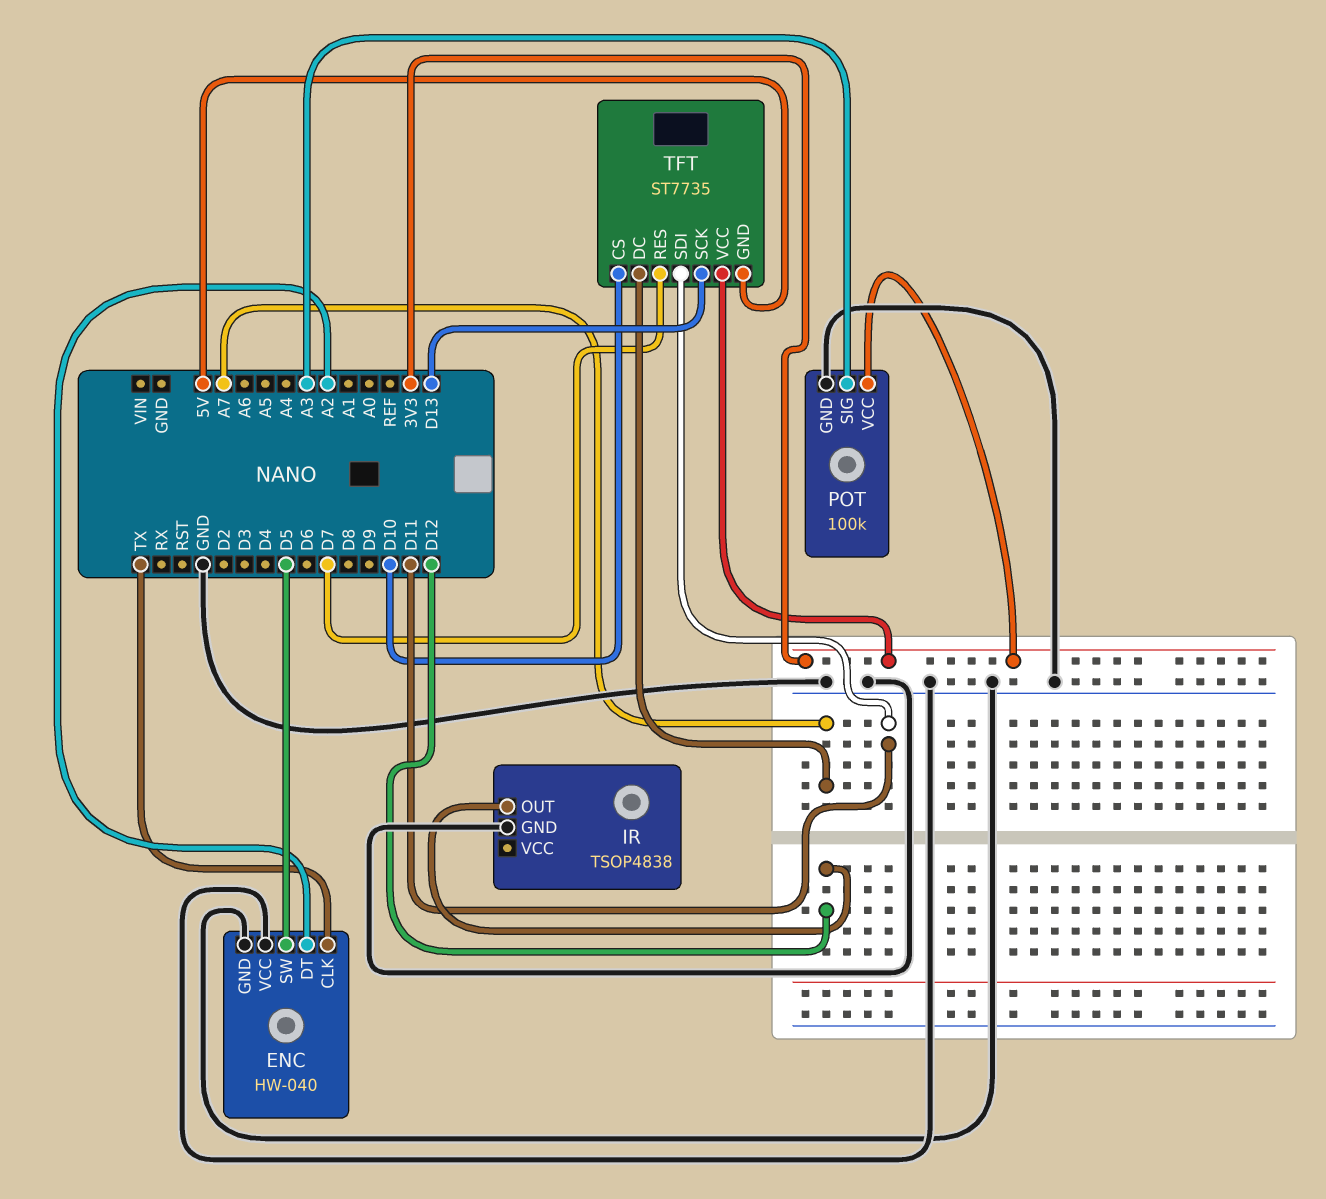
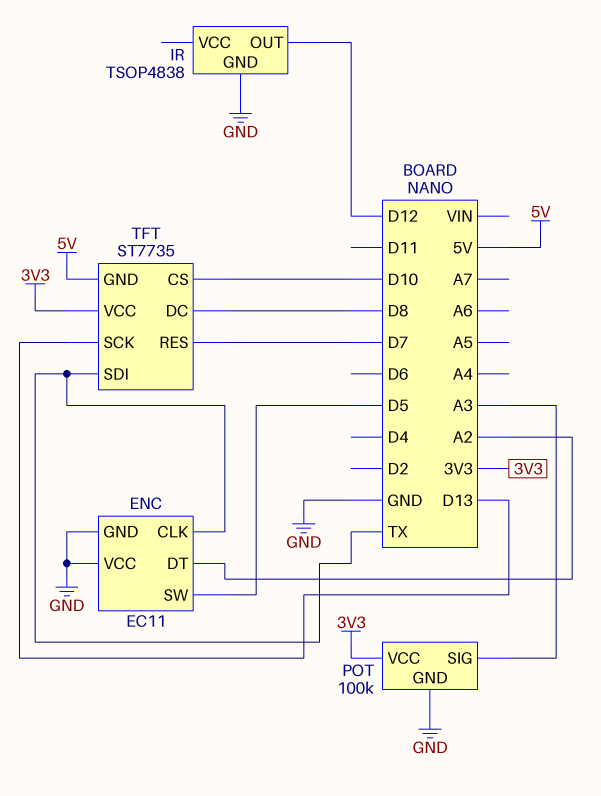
ENC: HW-040 -> EC11
TFT pin DC: A7 -> D8
TFT pin SDI: D11 -> TX

